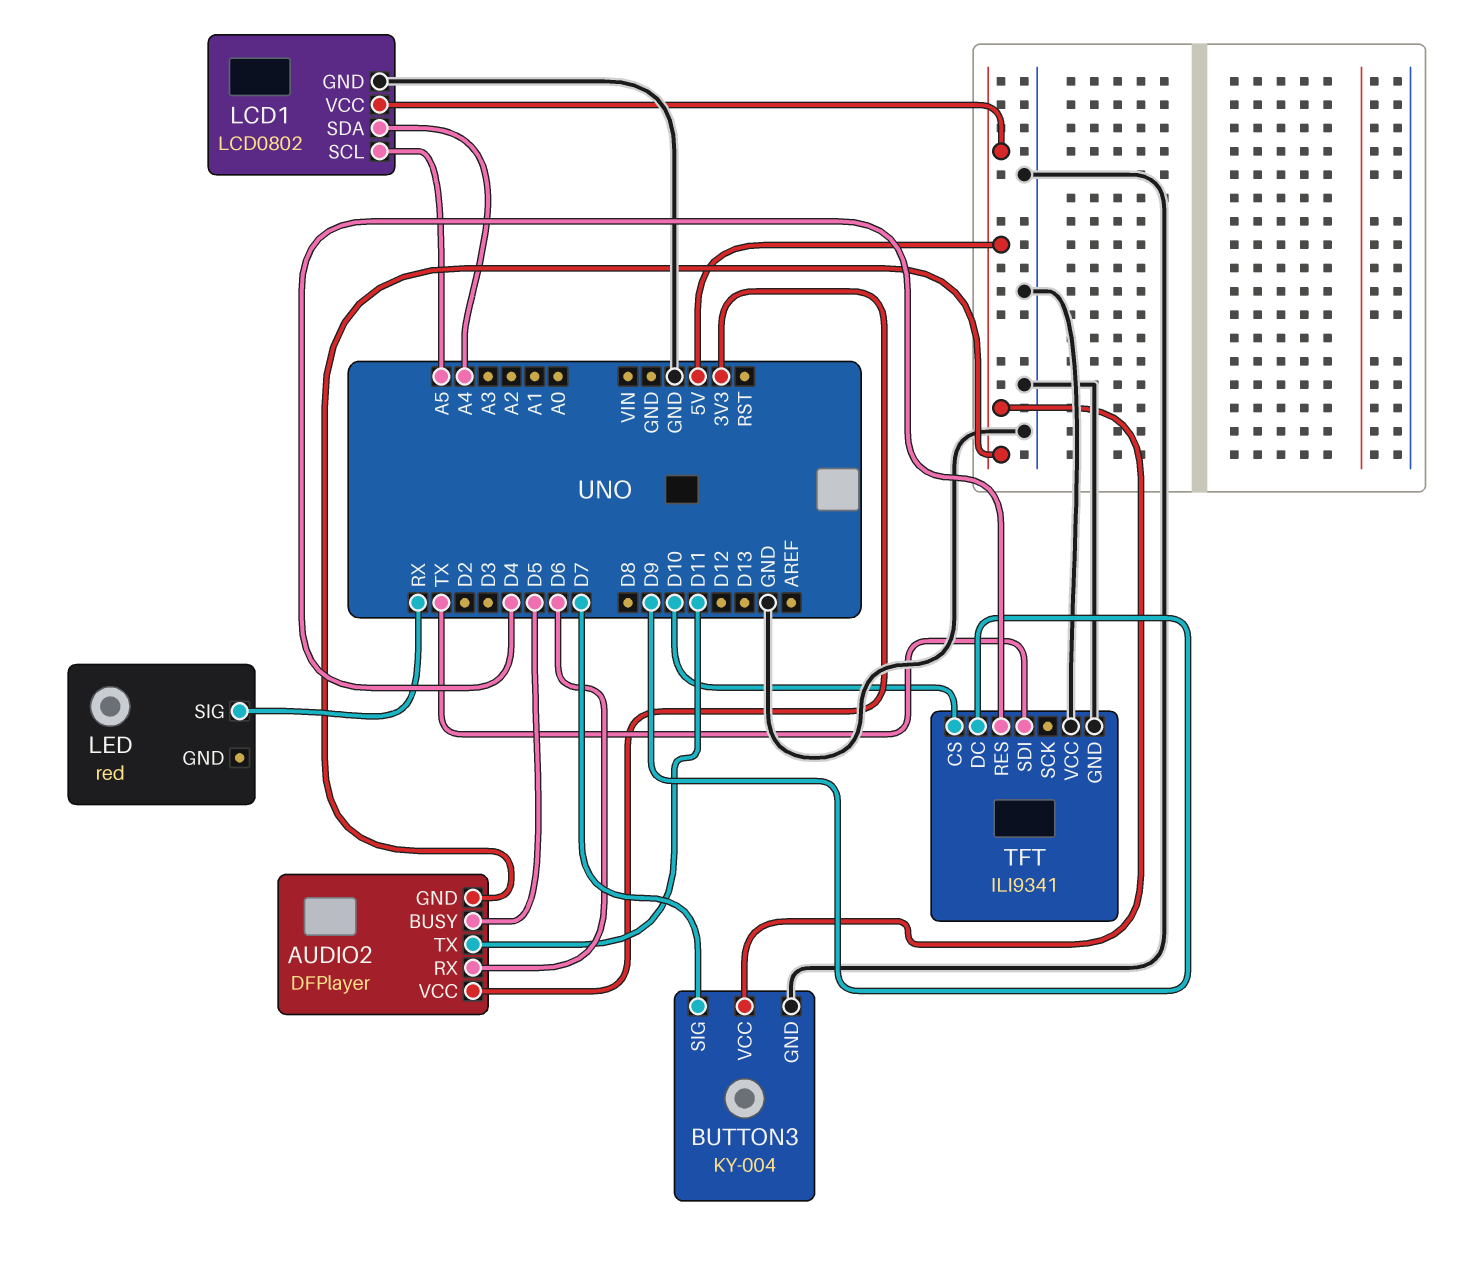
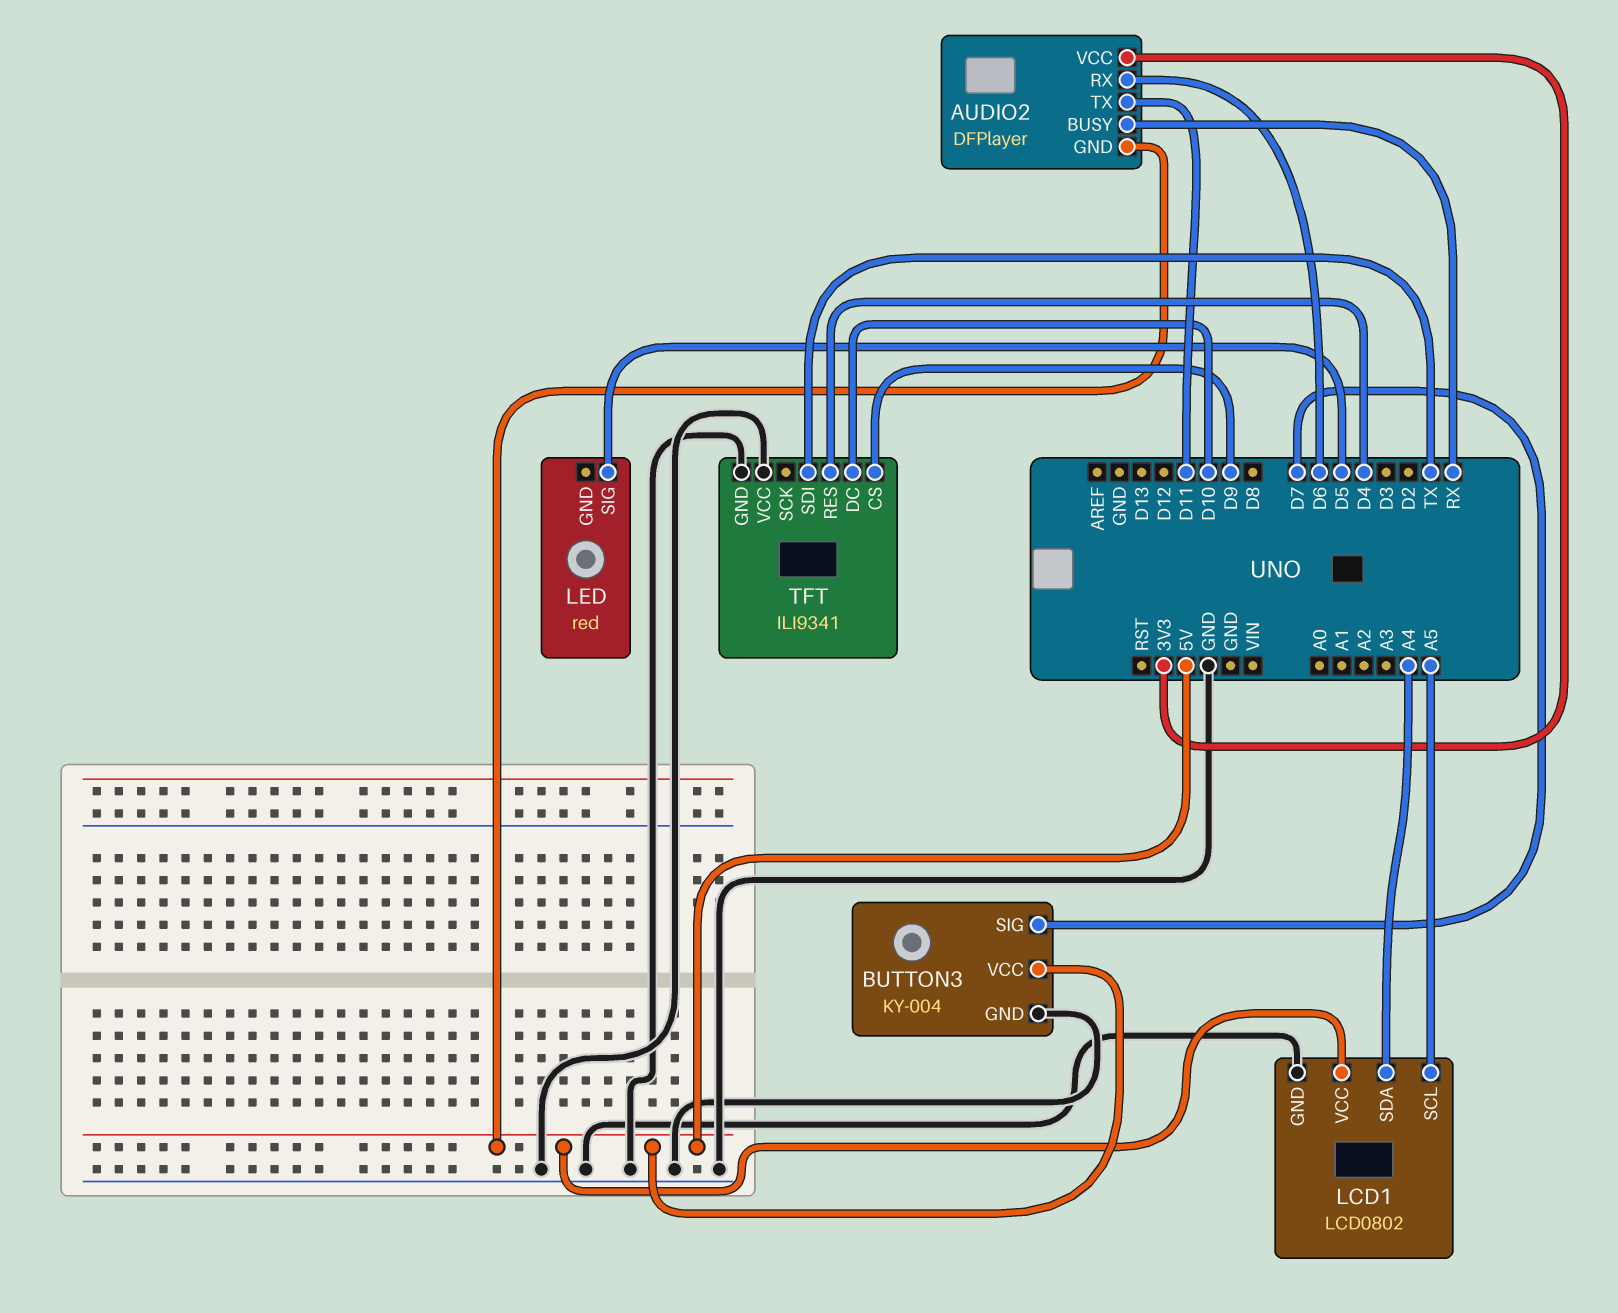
AUDIO2 pin BUSY: D5 -> RX
LED pin SIG: RX -> D5
TFT pin CS: D10 -> D9
TFT pin DC: D9 -> D10

